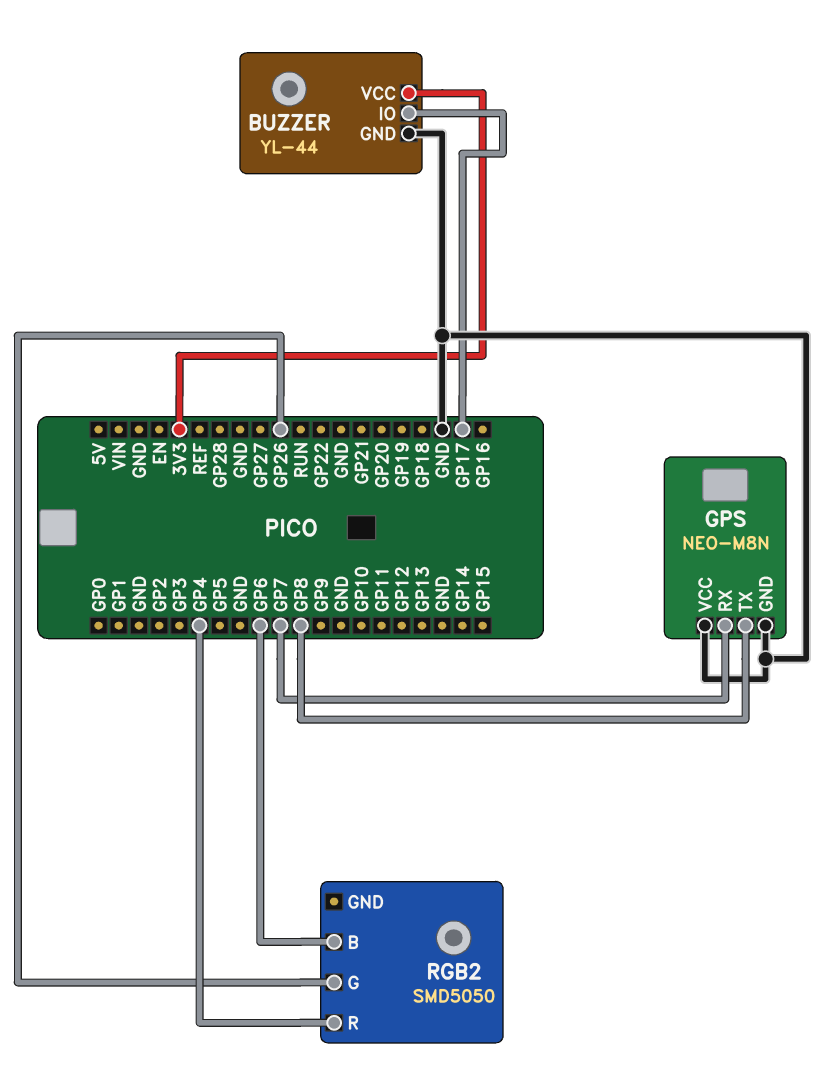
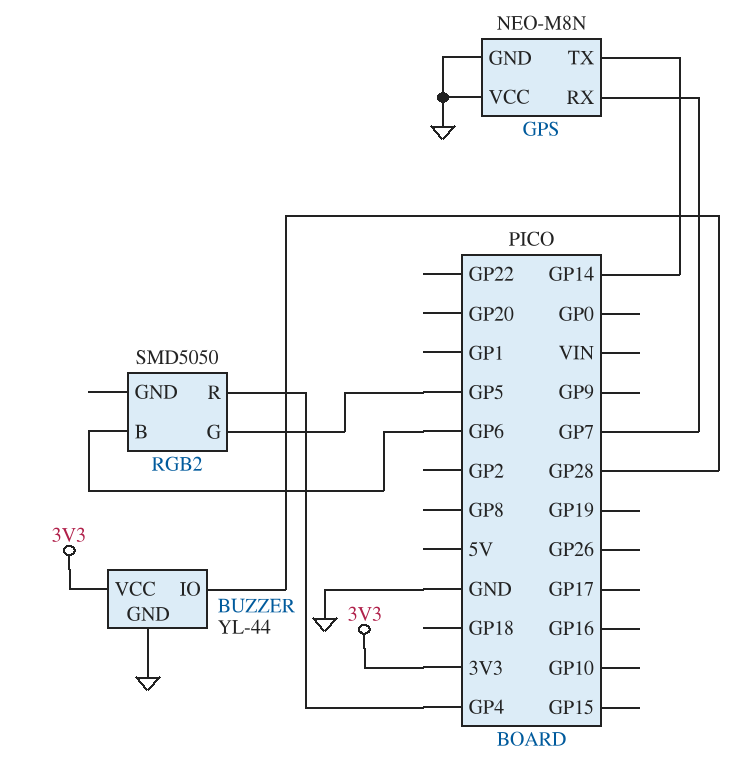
BUZZER pin IO: GP17 -> GP28
GPS pin TX: GP8 -> GP14
RGB2 pin G: GP26 -> GP5

